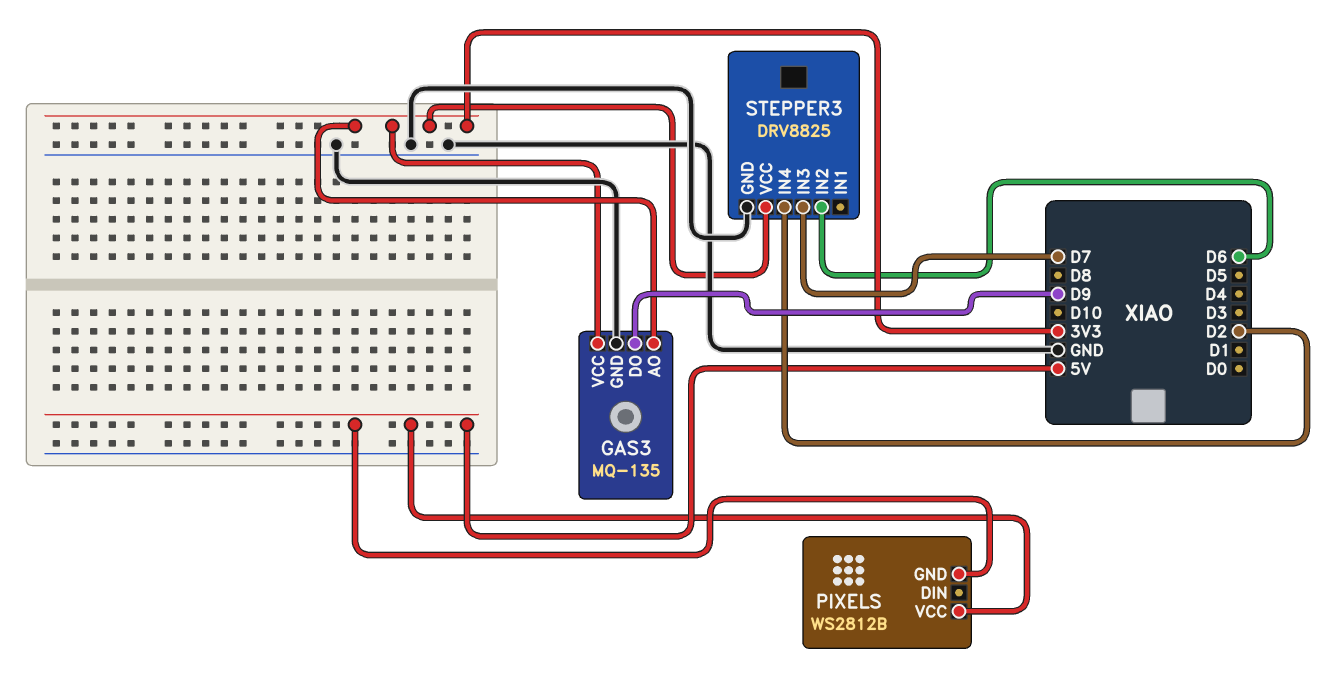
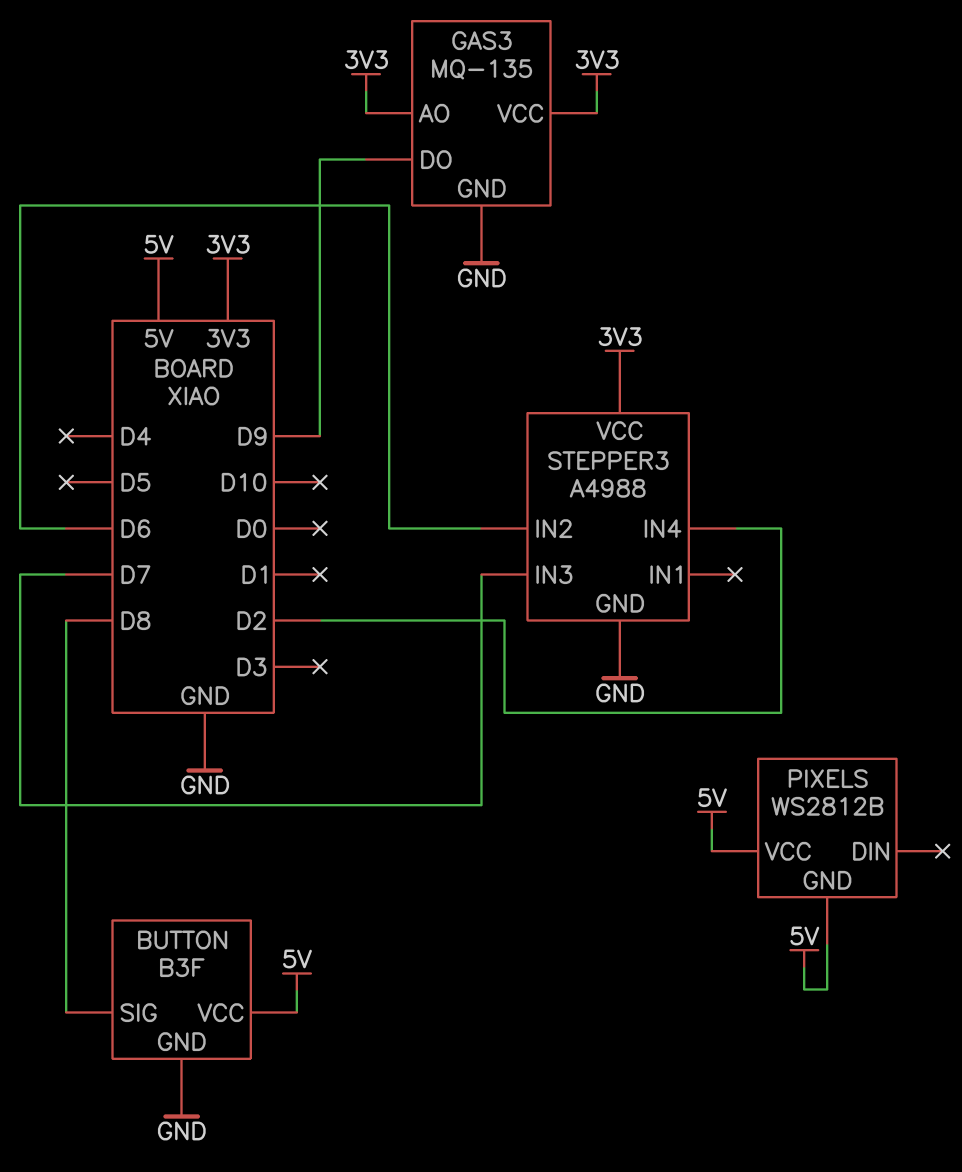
BUTTON: none -> B3F
BUTTON pin GND: none -> GND
BUTTON pin SIG: none -> D8
BUTTON pin VCC: none -> 5V
STEPPER3: DRV8825 -> A4988

